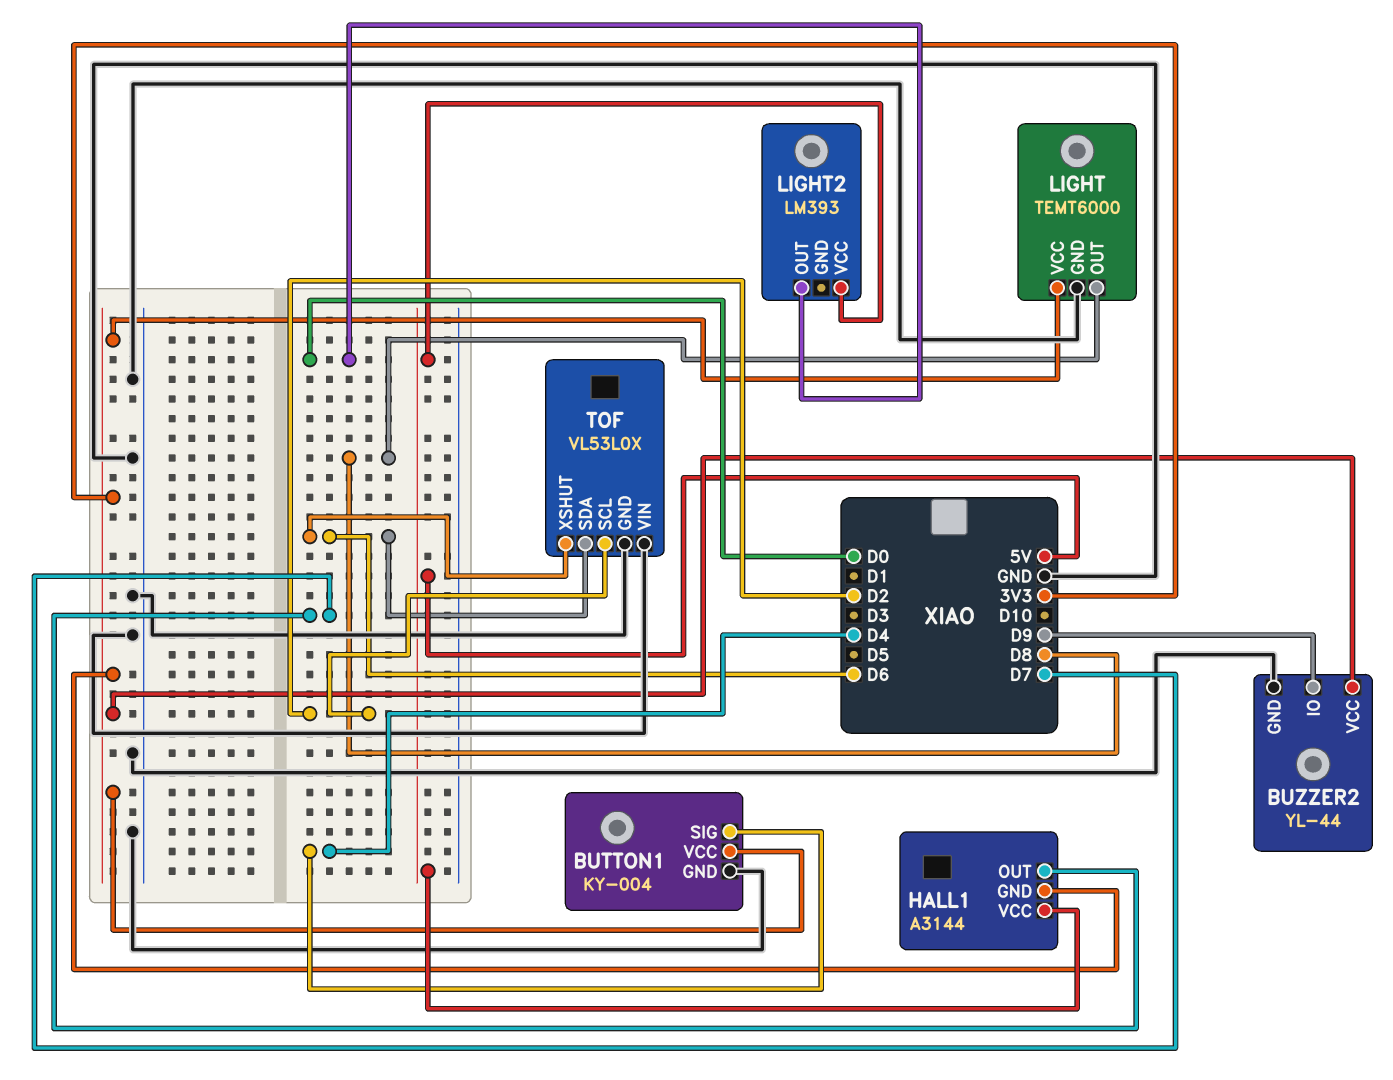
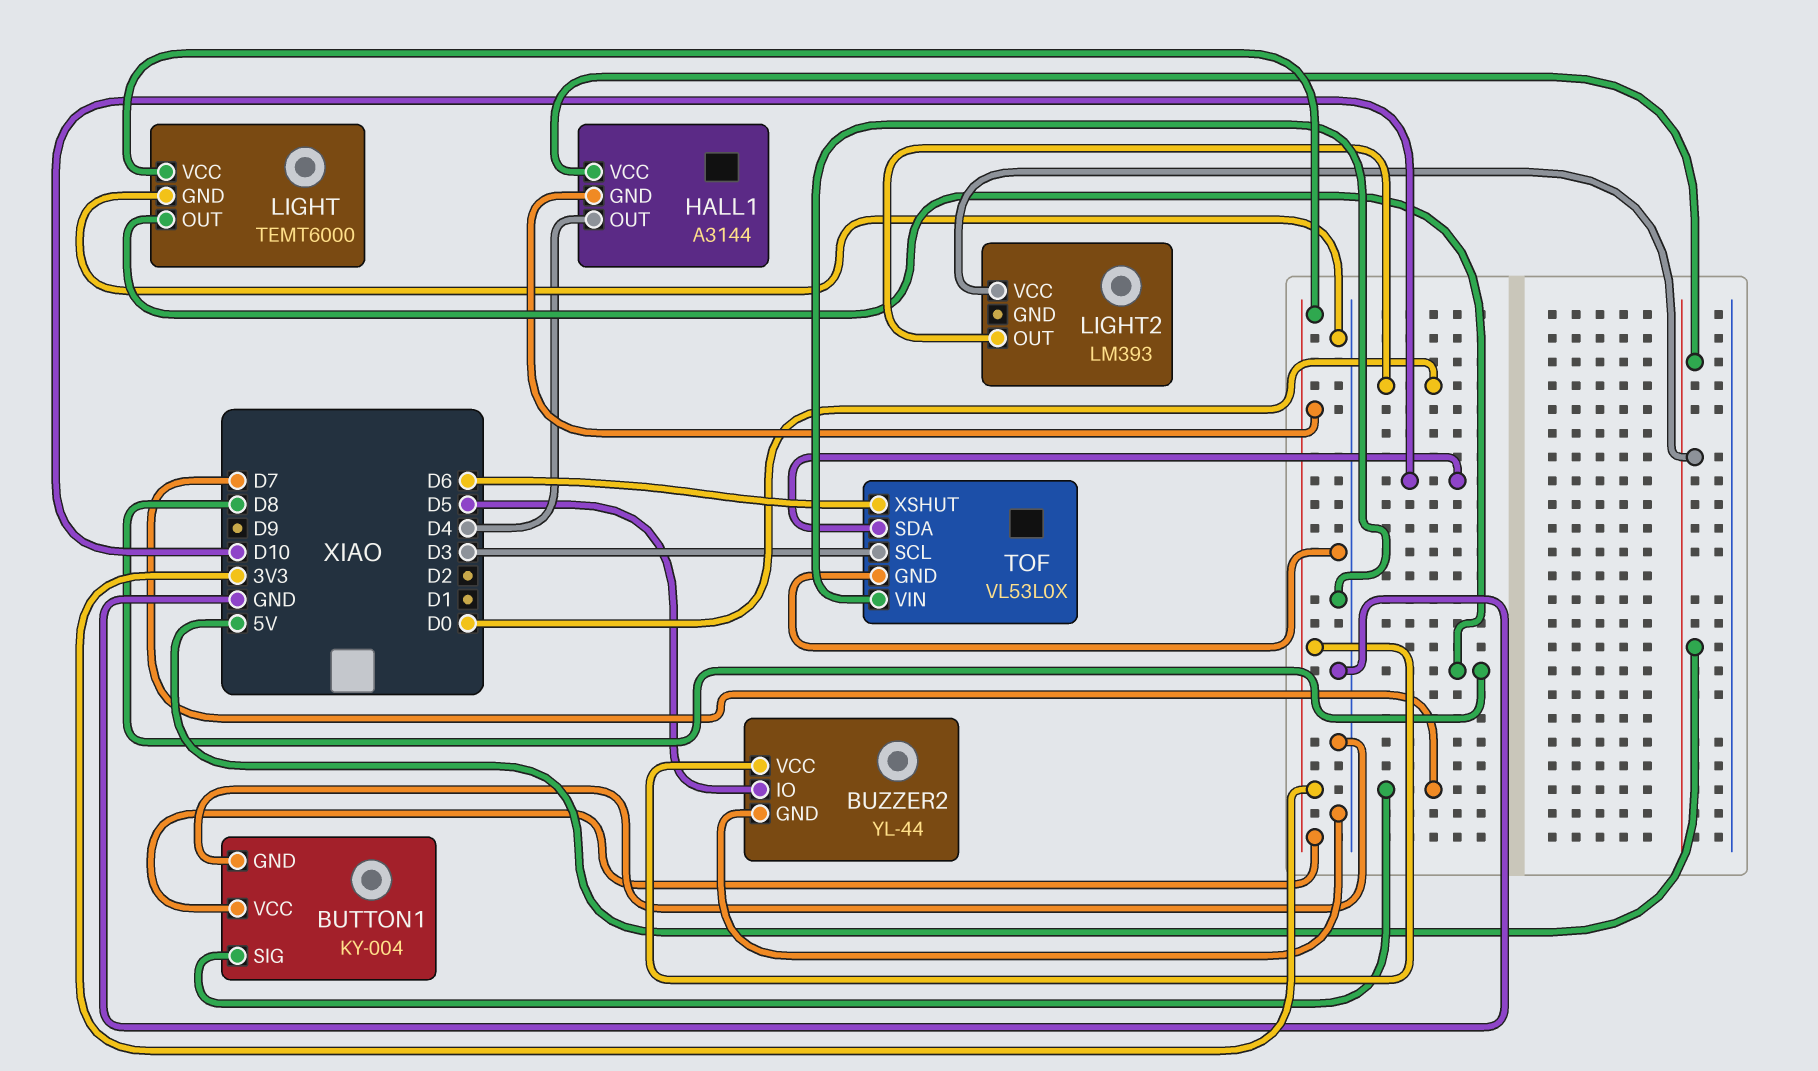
BUTTON1 pin SIG: D4 -> D7
BUZZER2 pin IO: D9 -> D5
HALL1 pin OUT: D7 -> D4
TOF pin SCL: D2 -> D3
TOF pin SDA: D6 -> D10

